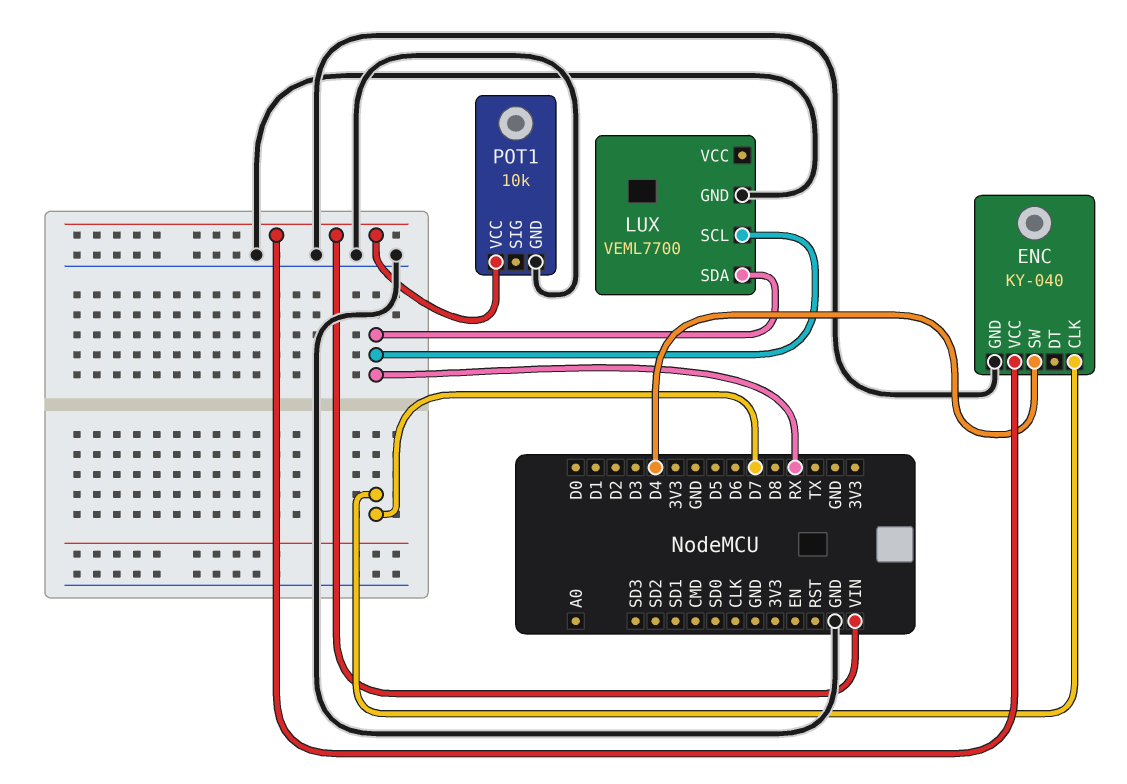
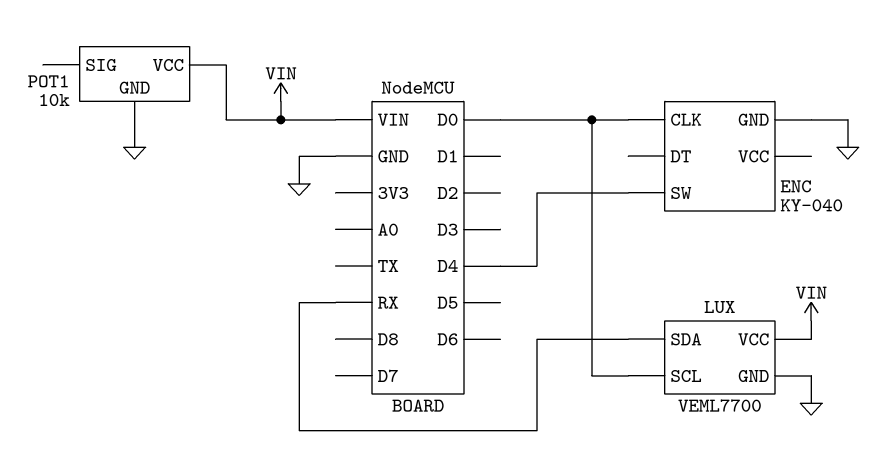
ENC pin CLK: D7 -> D0
ENC pin VCC: VIN -> none
LUX pin SCL: RX -> D0
LUX pin VCC: none -> VIN

